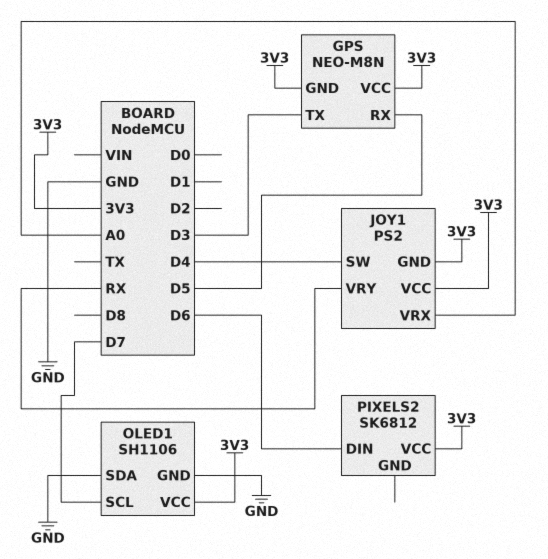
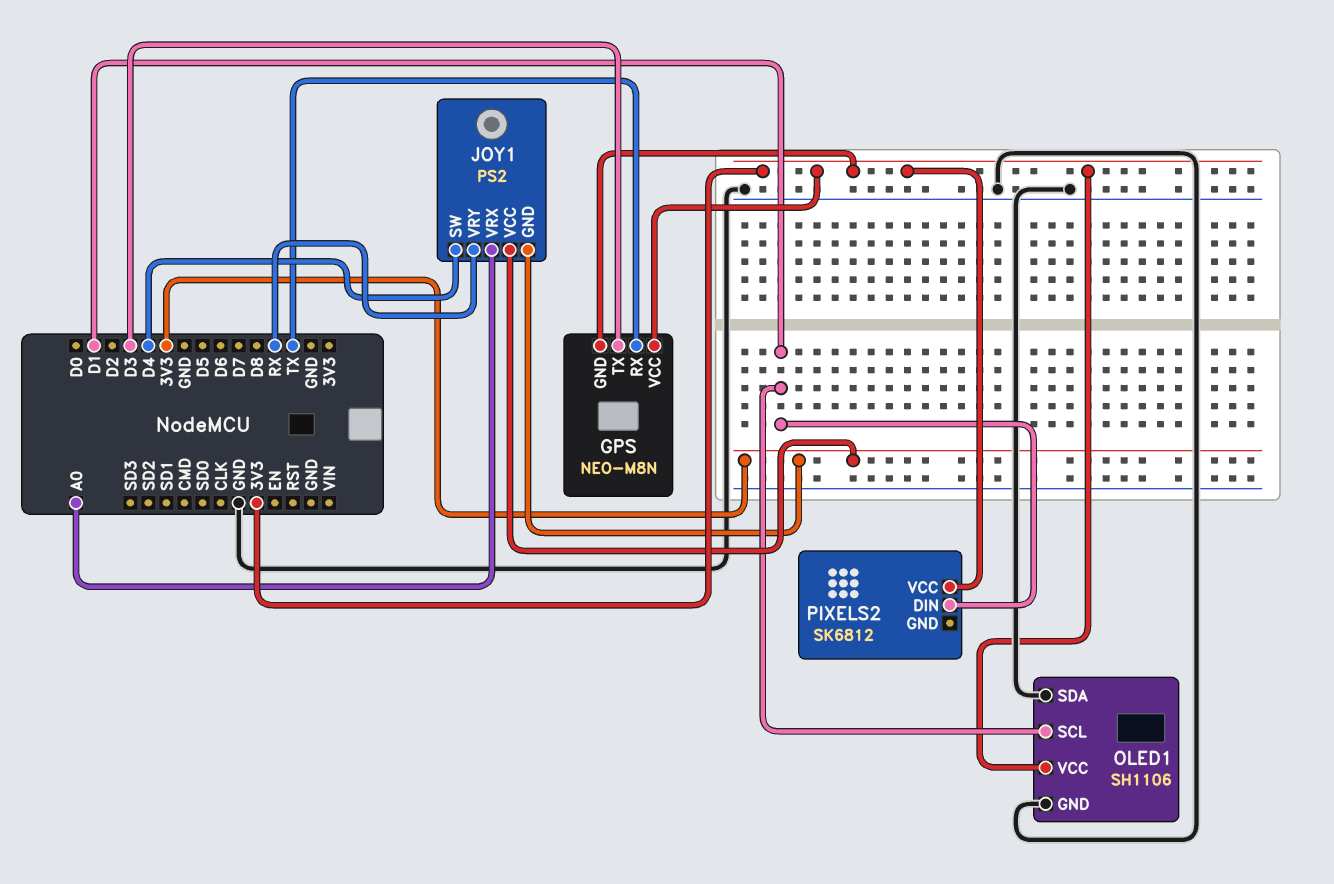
GPS pin RX: D5 -> TX
OLED1 pin SCL: D7 -> D1
PIXELS2 pin DIN: D6 -> D1

